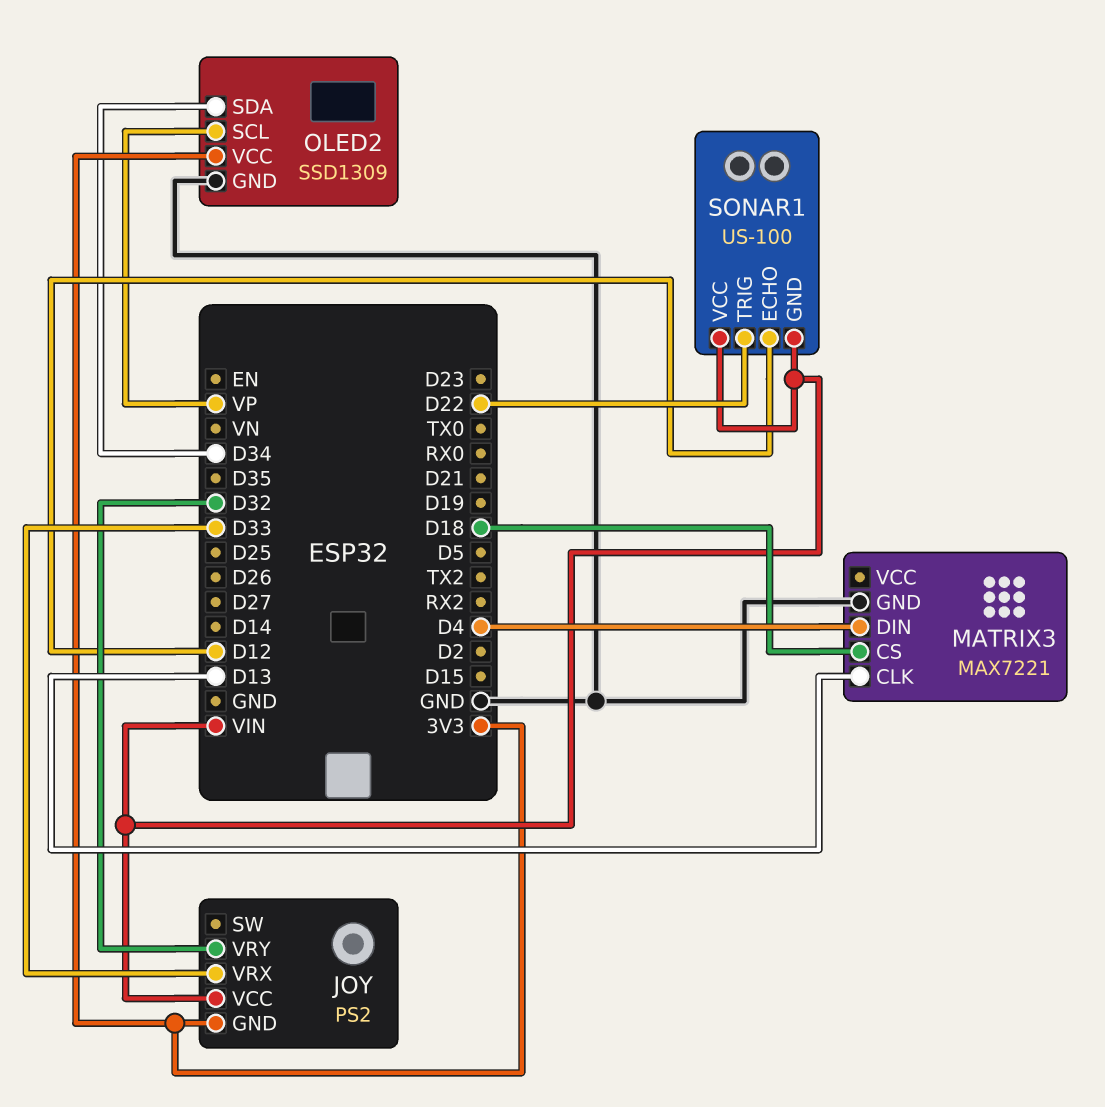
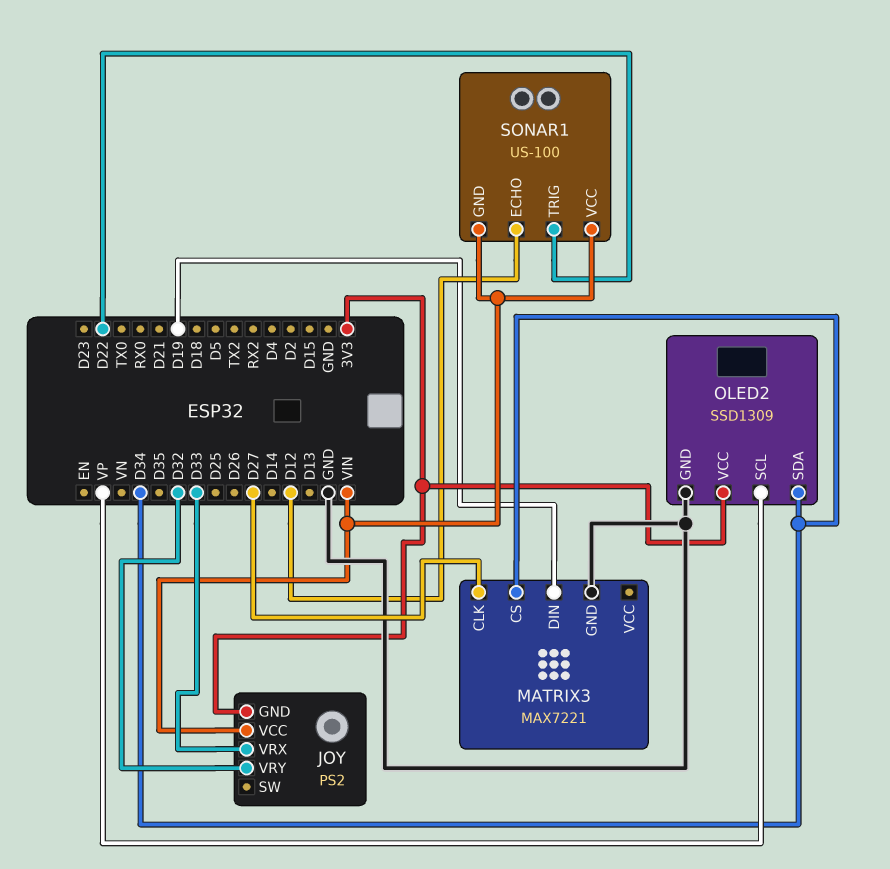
MATRIX3 pin CLK: D13 -> D27
MATRIX3 pin CS: D18 -> D34
MATRIX3 pin DIN: D4 -> D19

